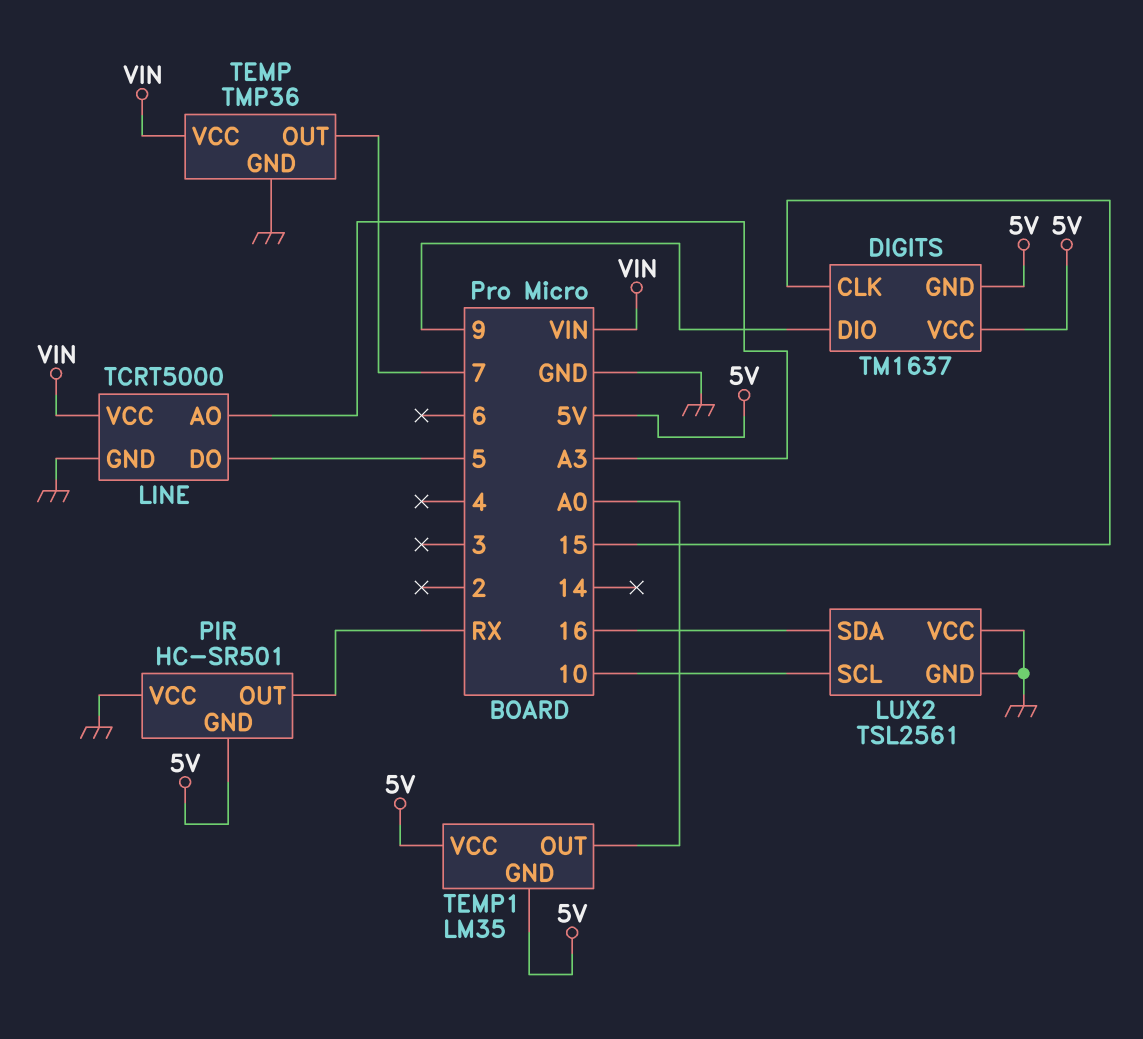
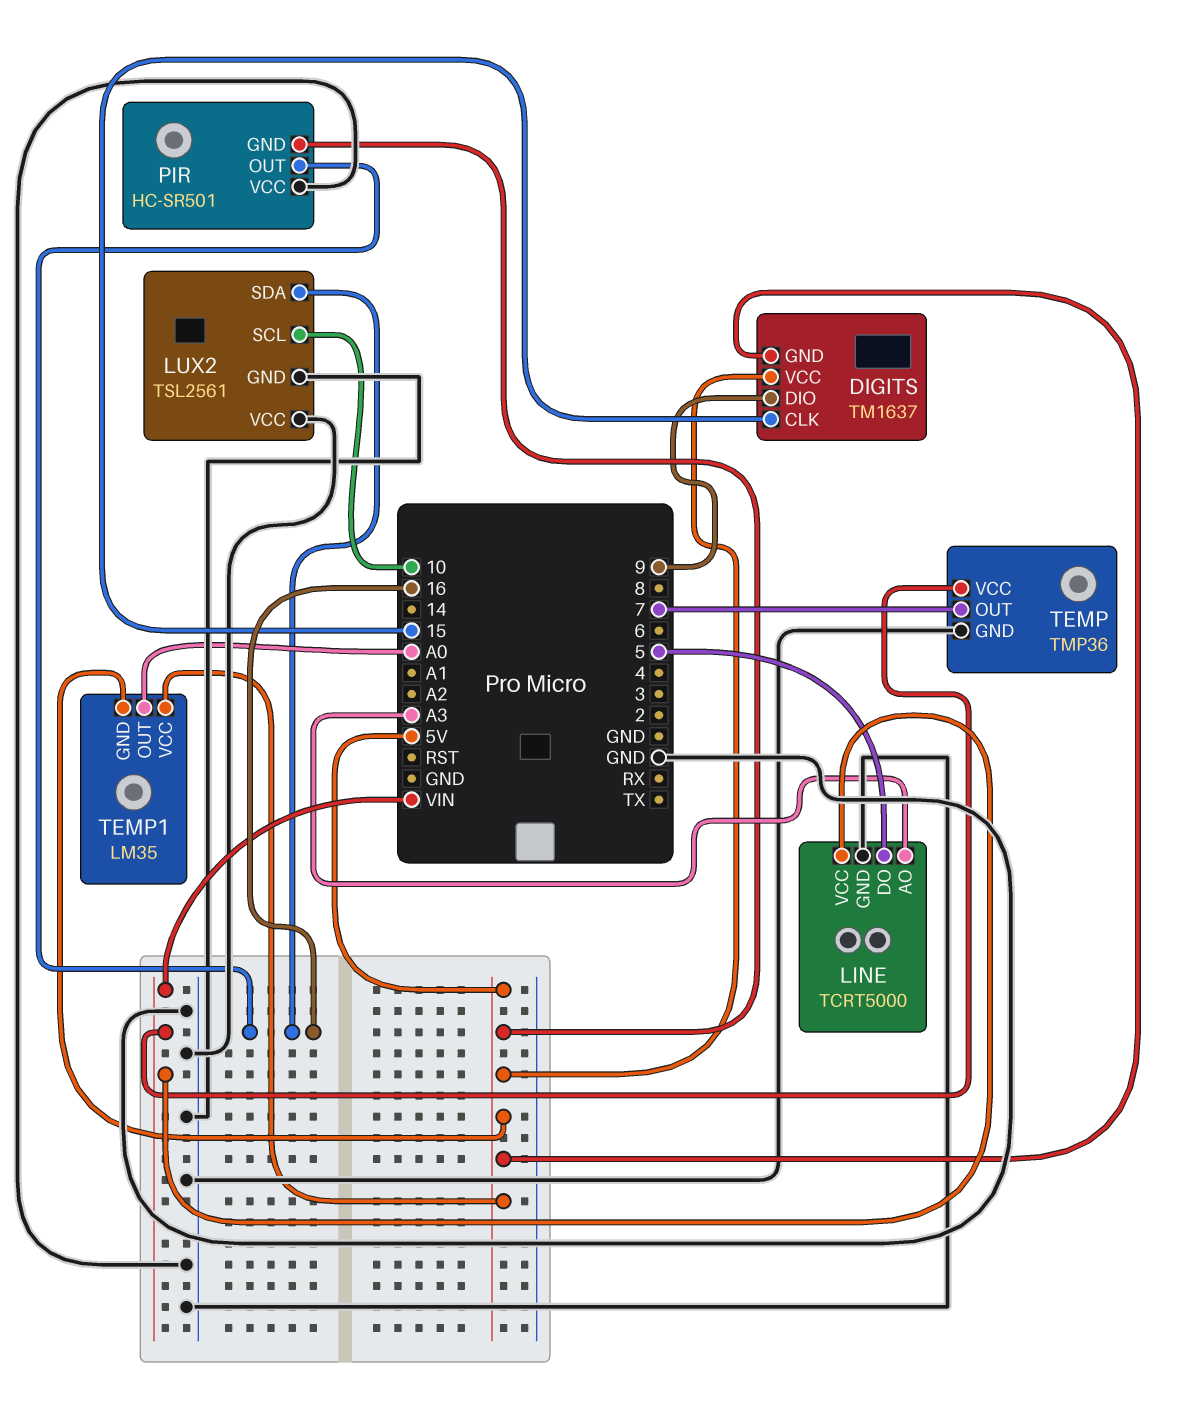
PIR pin OUT: RX -> 16

